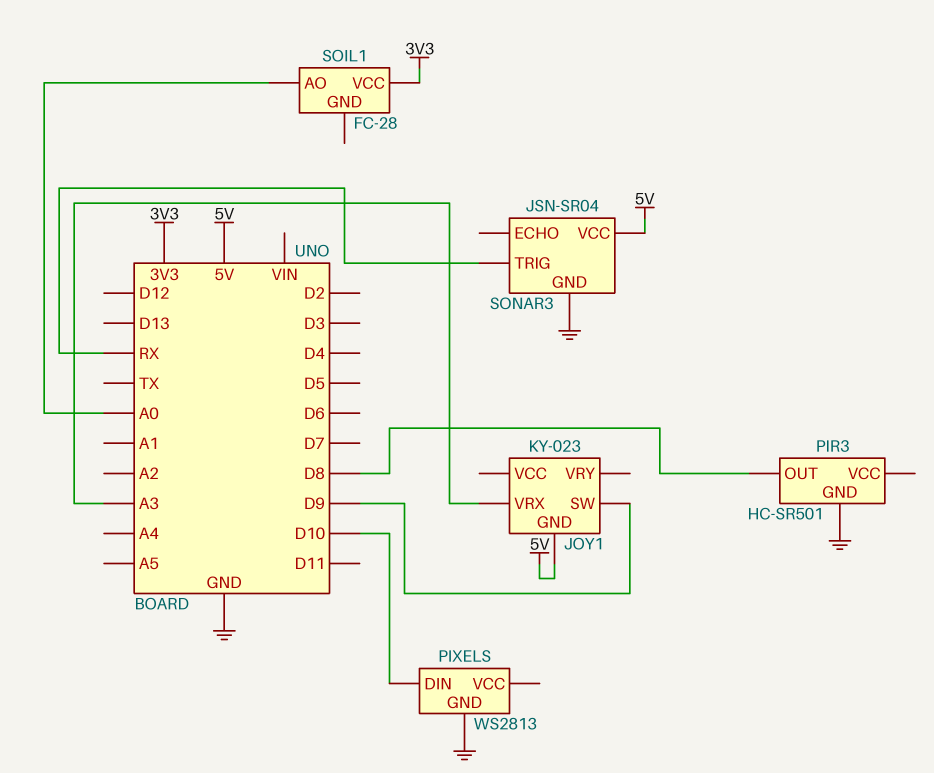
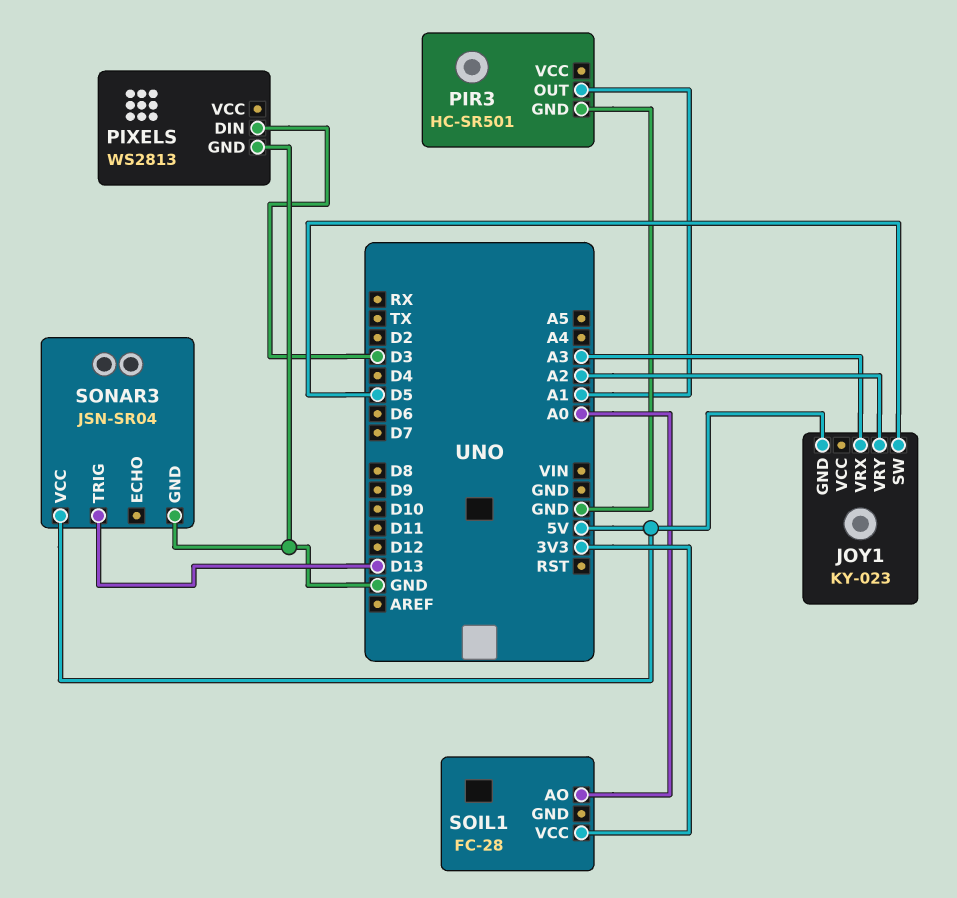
JOY1 pin SW: D9 -> D5
JOY1 pin VRY: none -> A2
PIR3 pin OUT: D8 -> A1
PIXELS pin DIN: D10 -> D3
SONAR3 pin TRIG: RX -> D13

